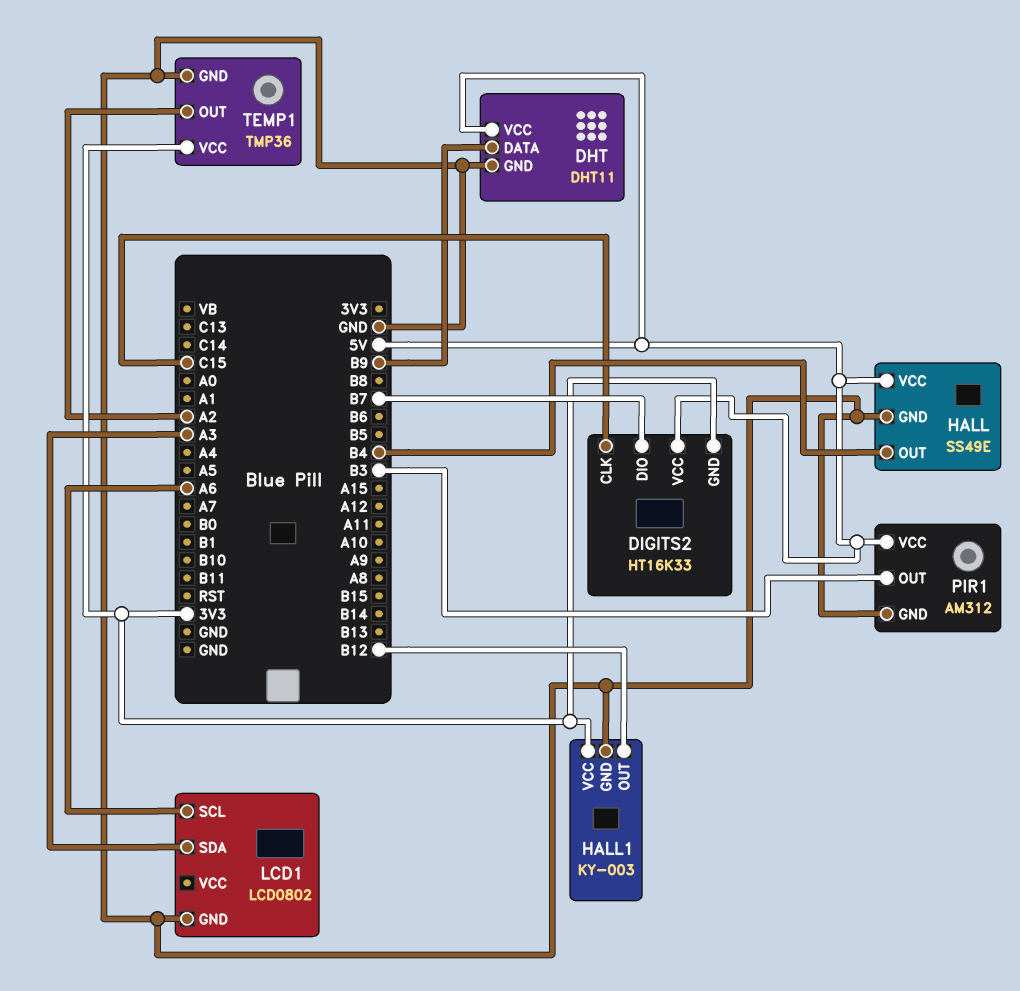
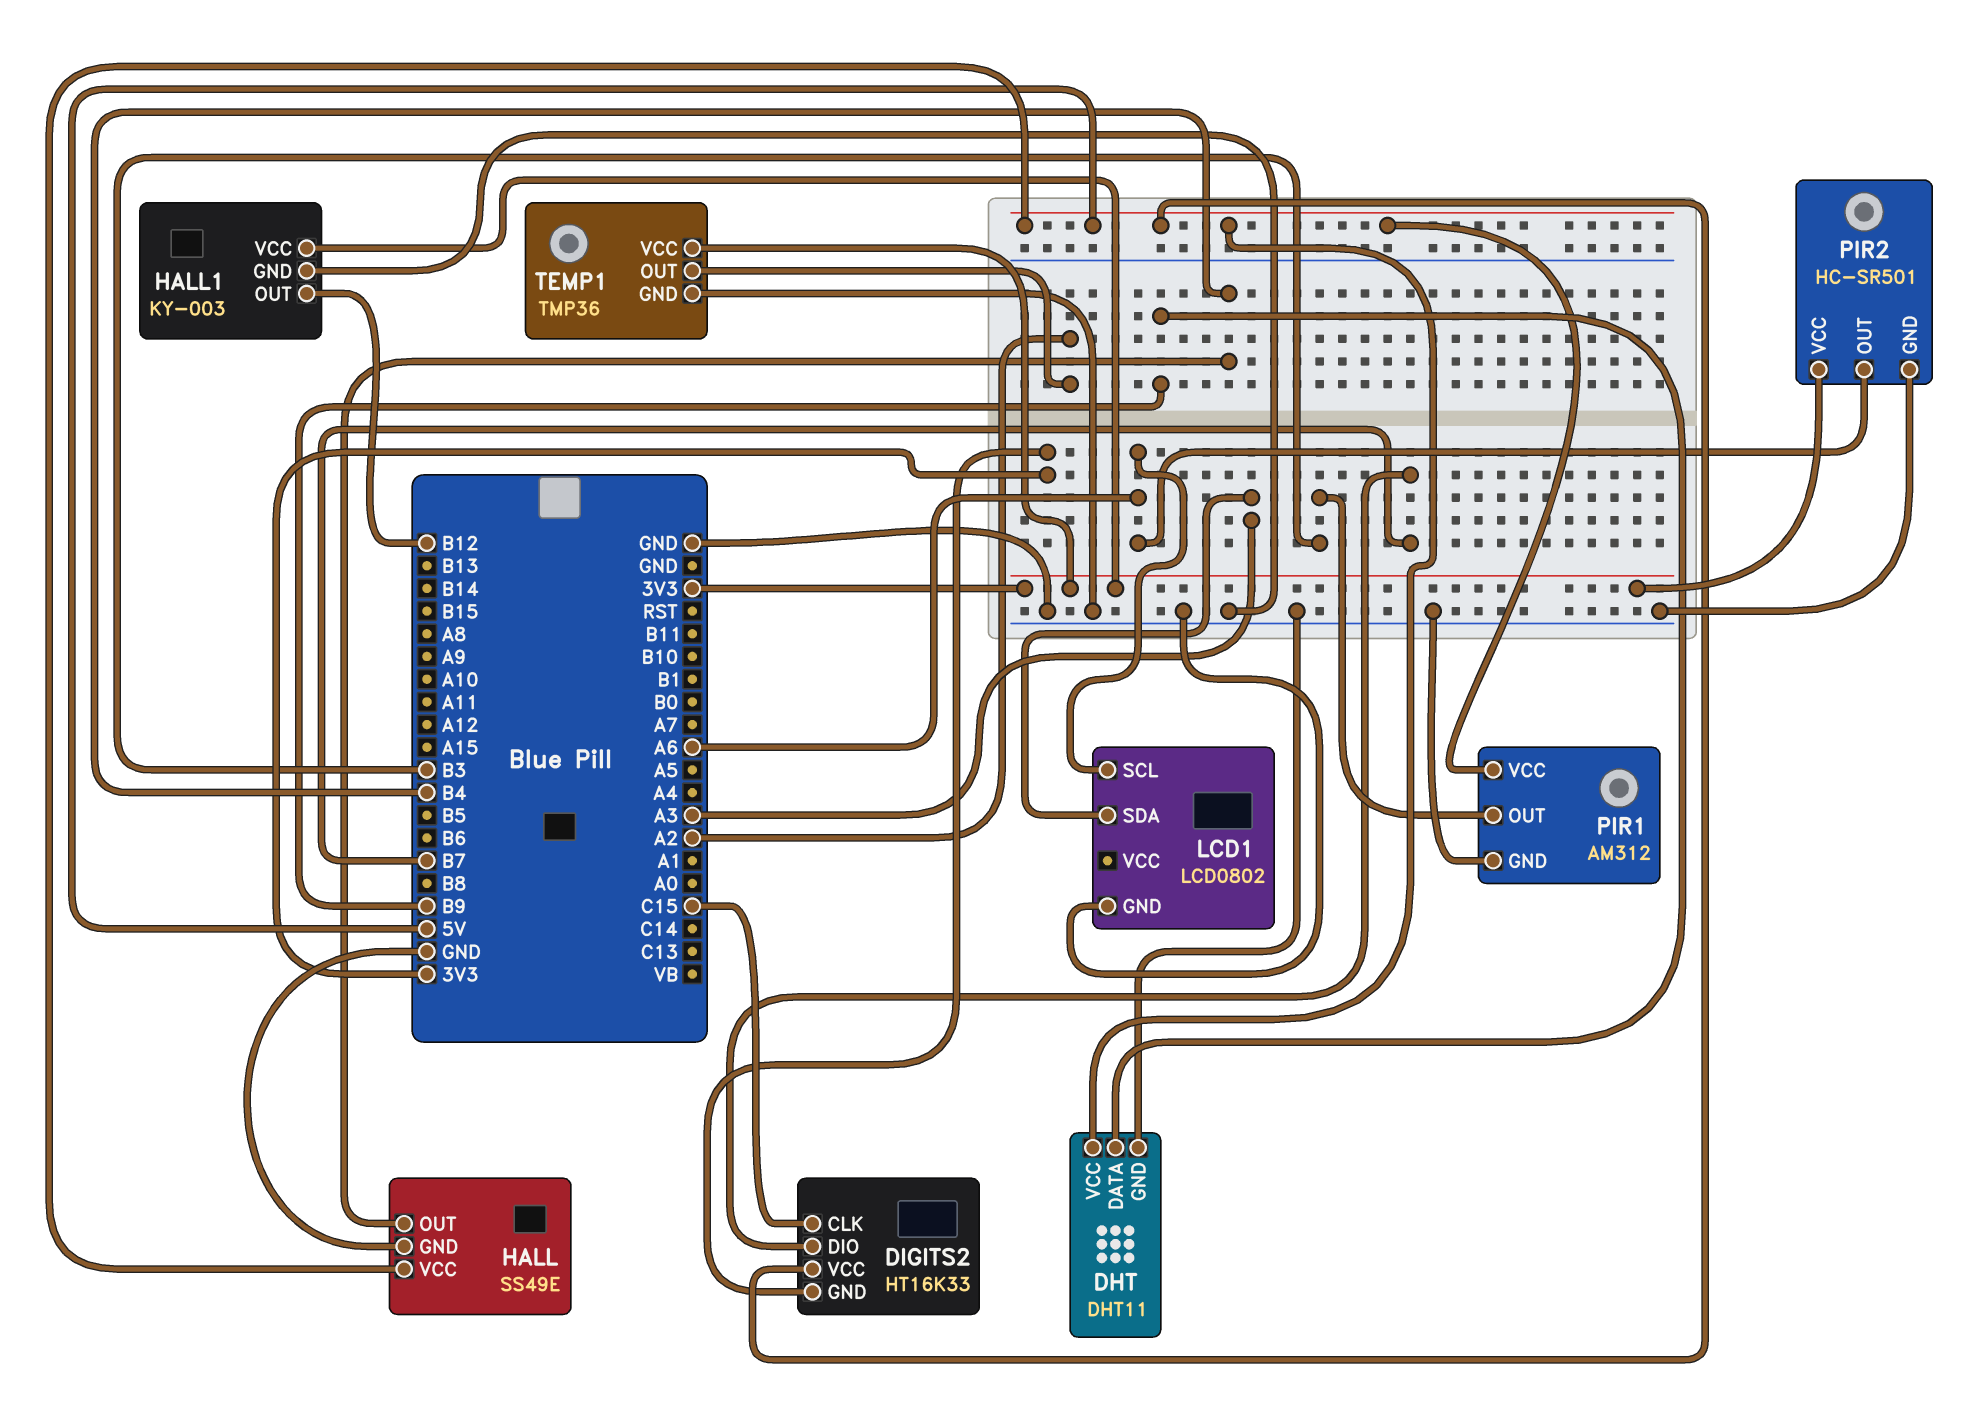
PIR2: none -> HC-SR501
PIR2 pin GND: none -> GND
PIR2 pin OUT: none -> A6
PIR2 pin VCC: none -> 3V3

